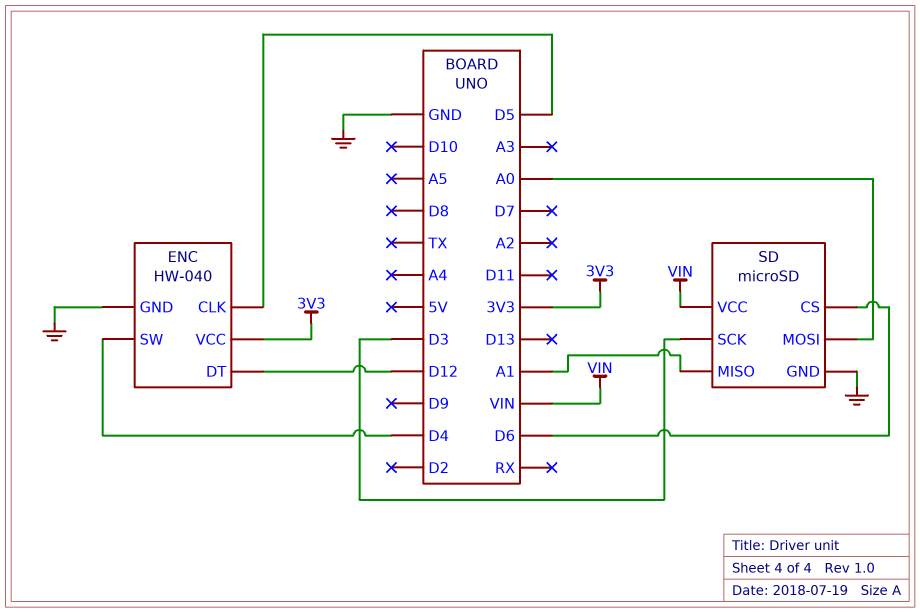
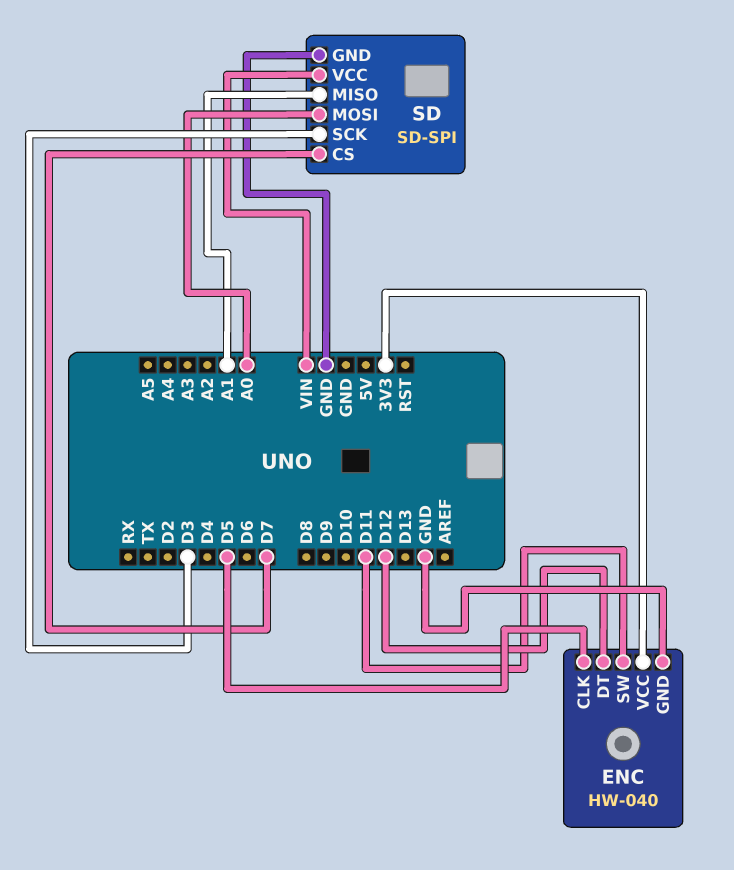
ENC pin SW: D4 -> D11
SD: microSD -> SD-SPI
SD pin CS: D6 -> D7

